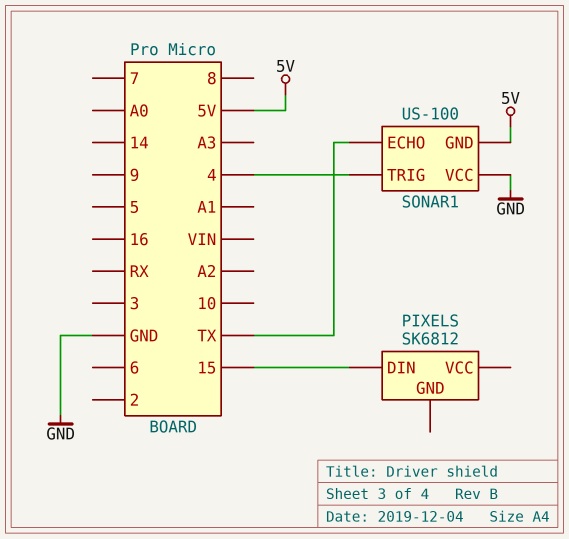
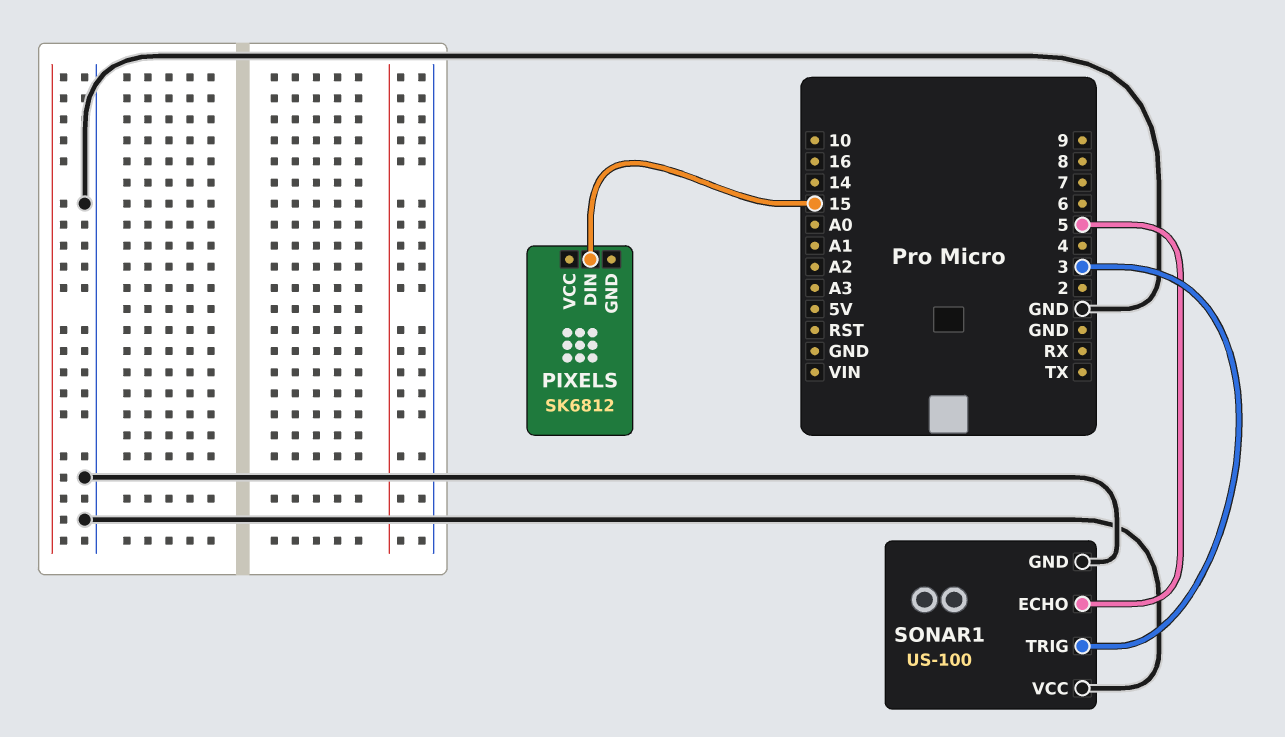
SONAR1 pin ECHO: TX -> 5
SONAR1 pin GND: 5V -> GND
SONAR1 pin TRIG: 4 -> 3

